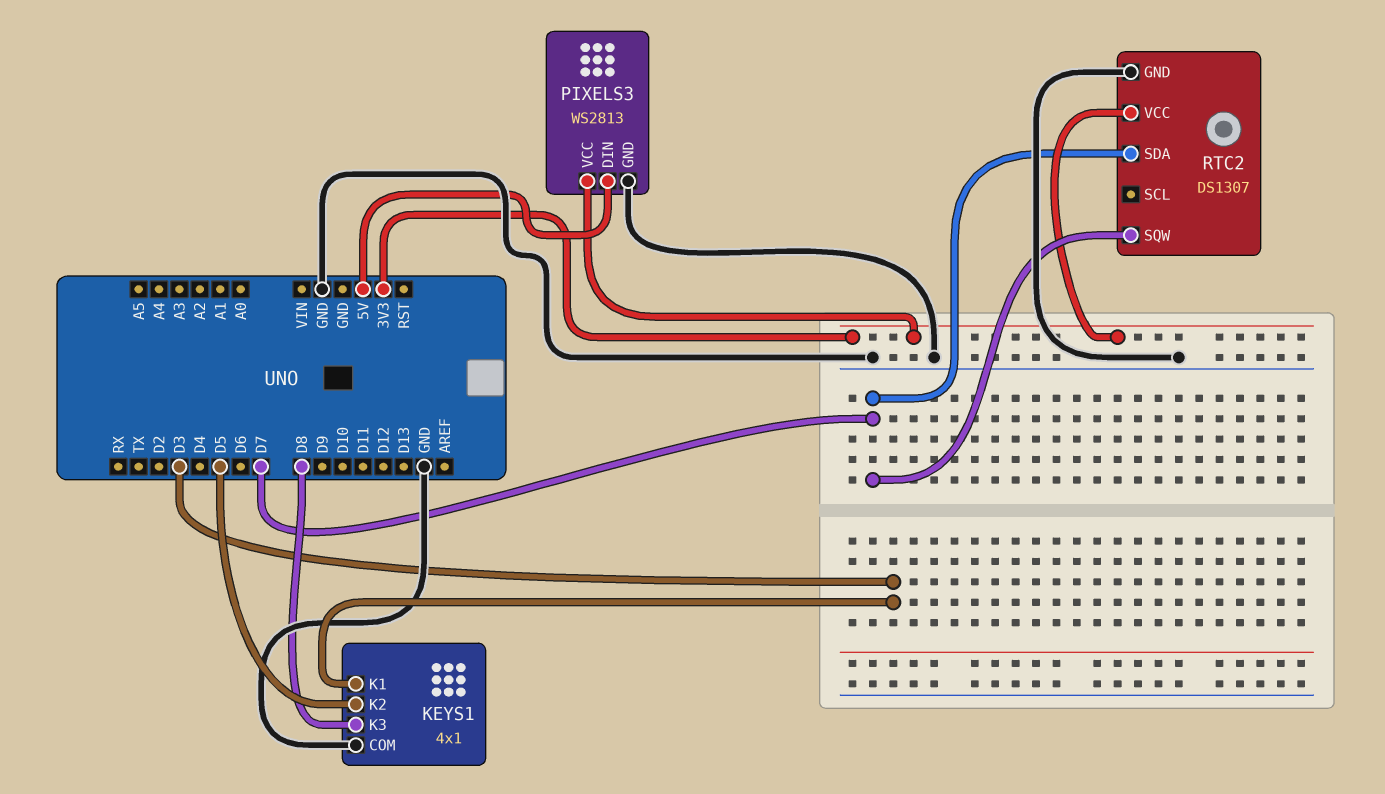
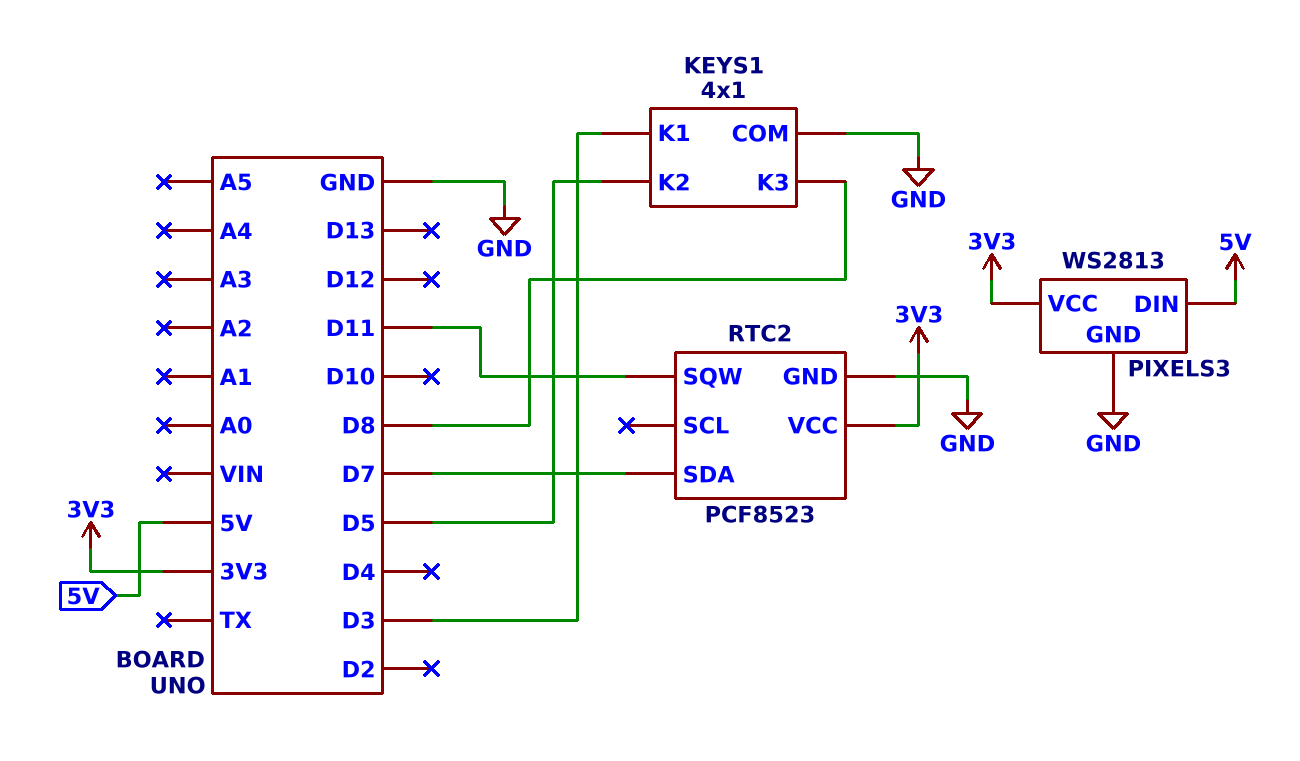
RTC2: DS1307 -> PCF8523
RTC2 pin SQW: D7 -> D11

